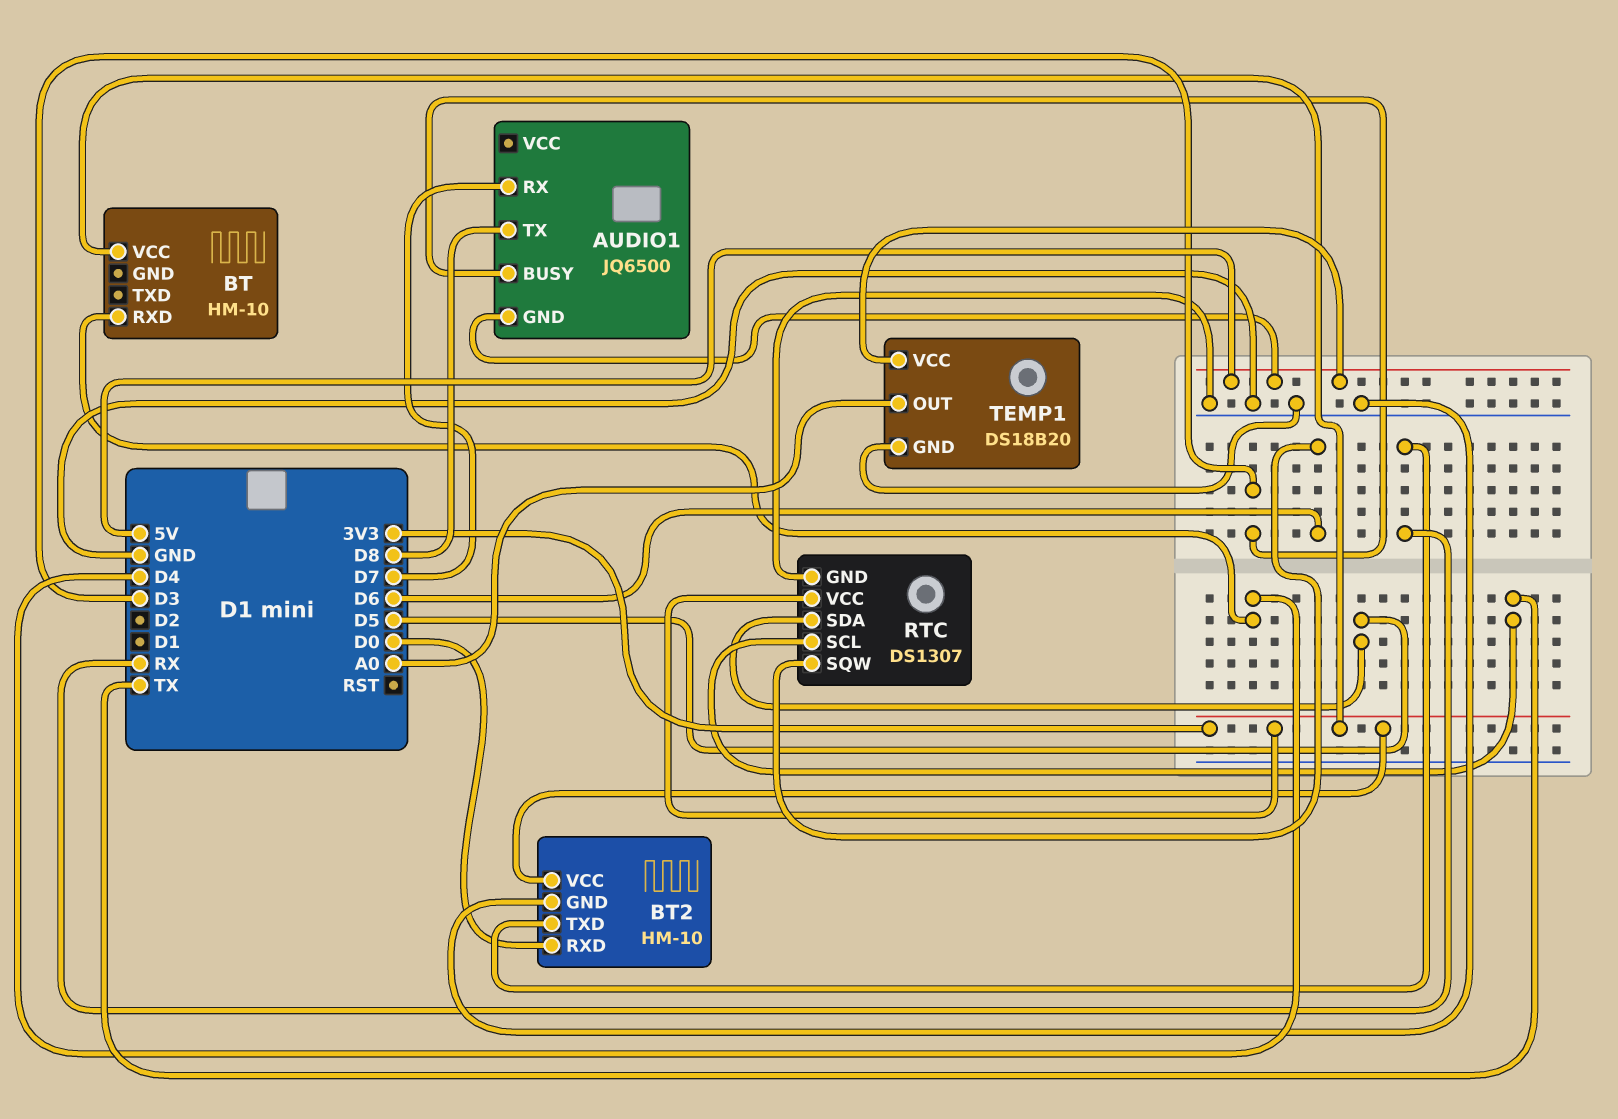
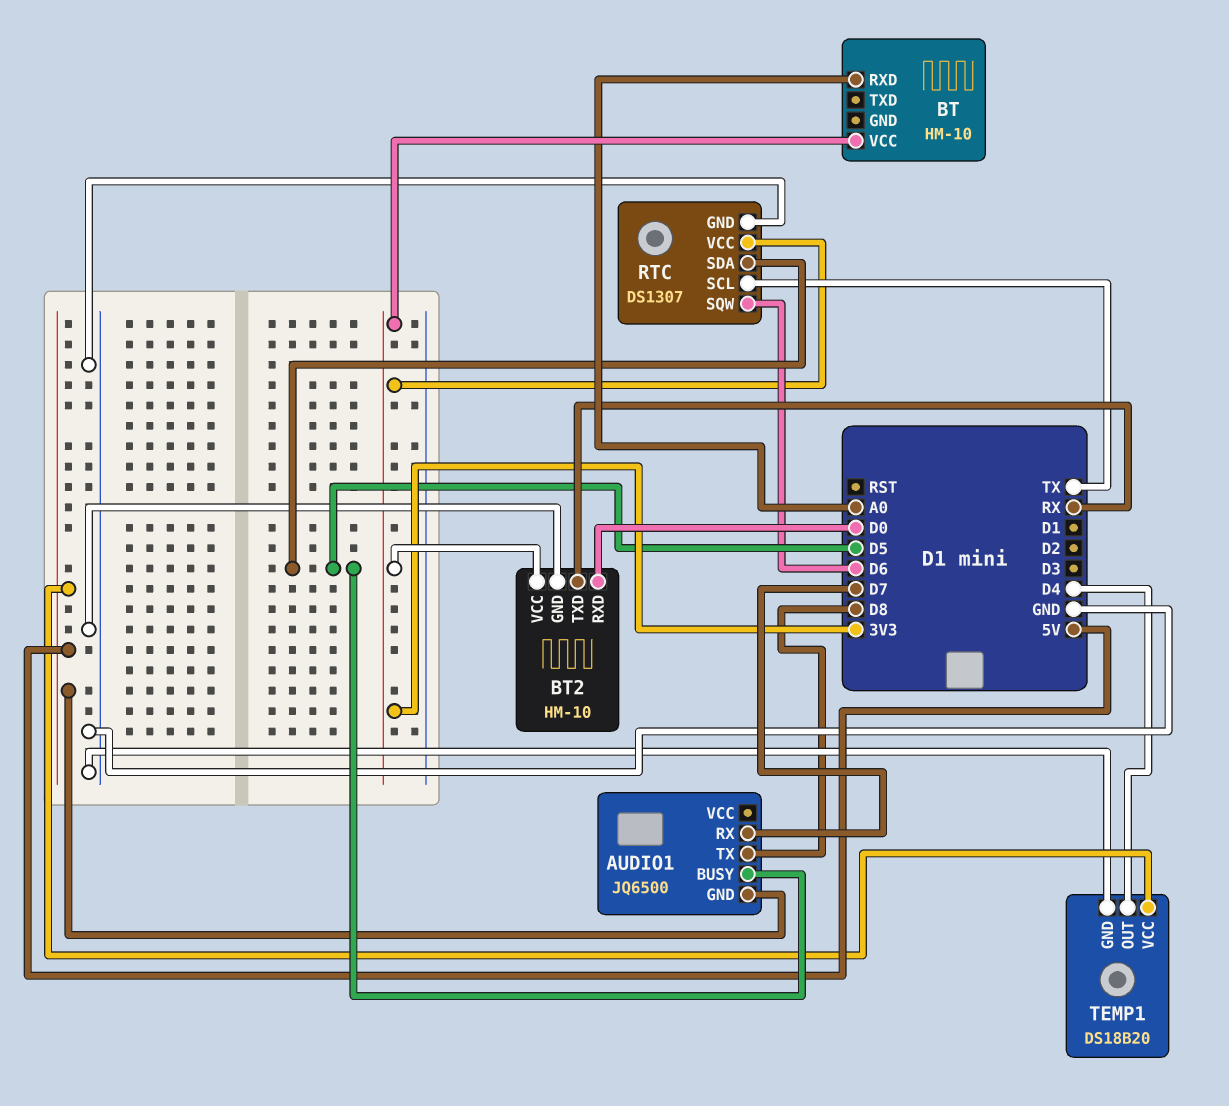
AUDIO1 pin BUSY: D3 -> D5
BT pin RXD: D4 -> A0
TEMP1 pin OUT: A0 -> D4

